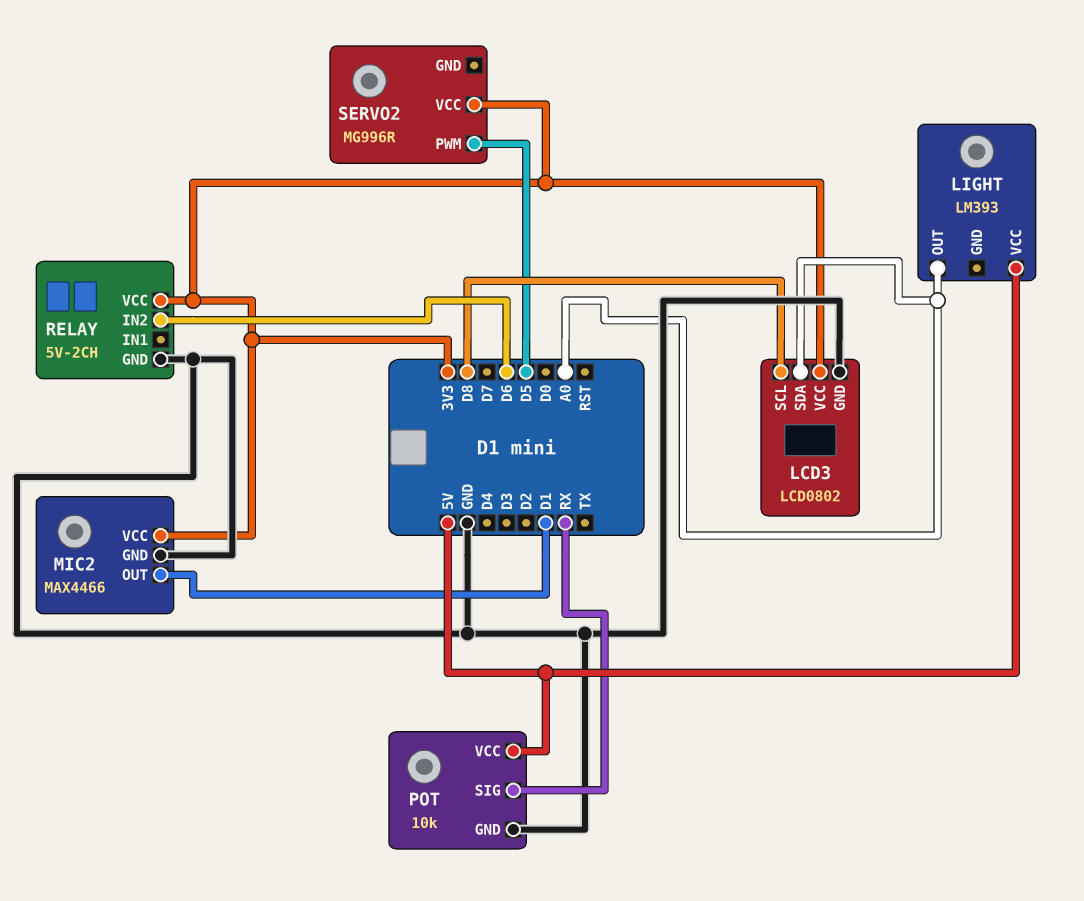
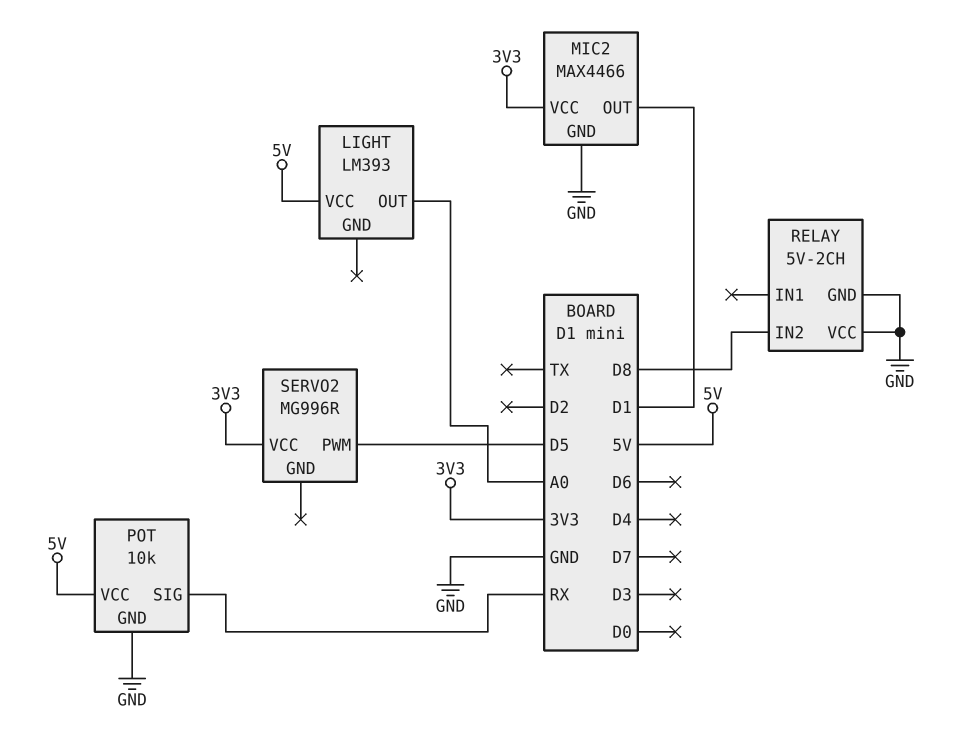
LCD3: LCD0802 -> none
LCD3 pin GND: GND -> none
LCD3 pin SCL: D8 -> none
LCD3 pin SDA: A0 -> none
LCD3 pin VCC: 3V3 -> none
RELAY pin IN2: D6 -> D8
RELAY pin VCC: 3V3 -> GND

